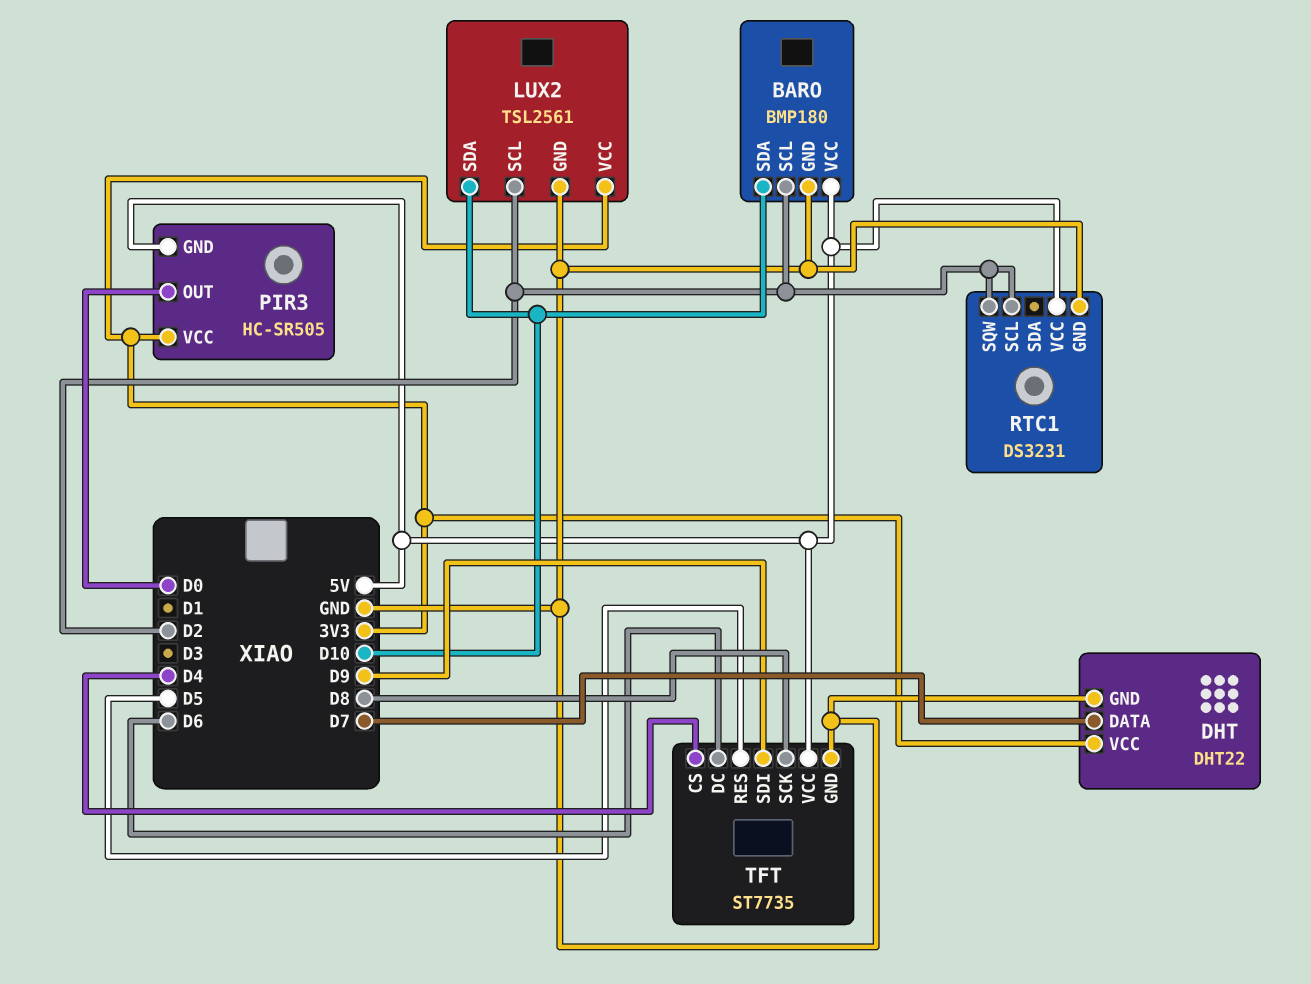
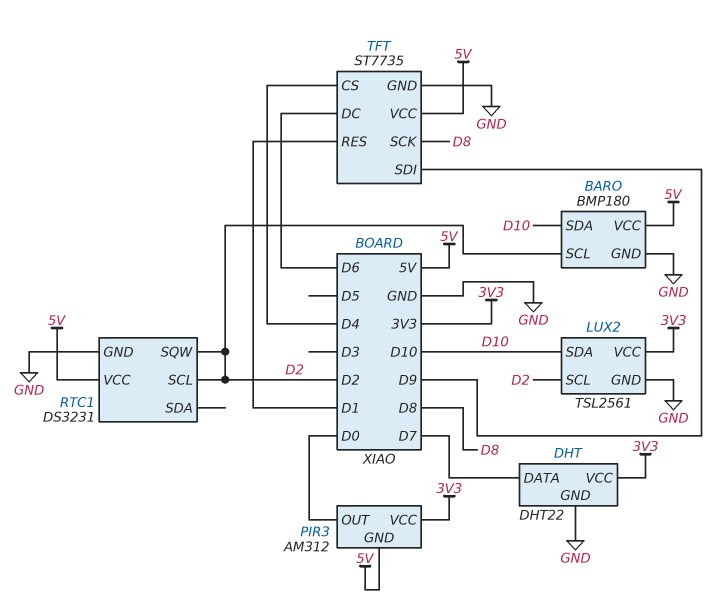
PIR3: HC-SR505 -> AM312
TFT pin RES: D5 -> D1

